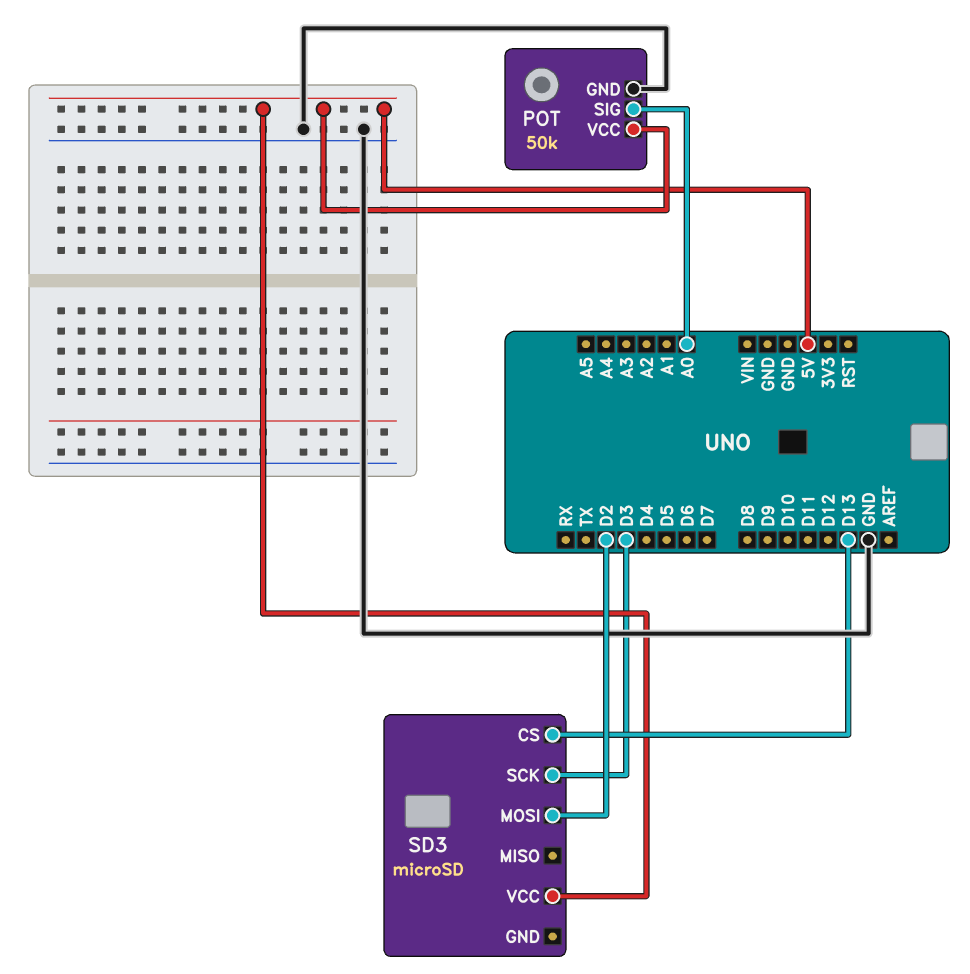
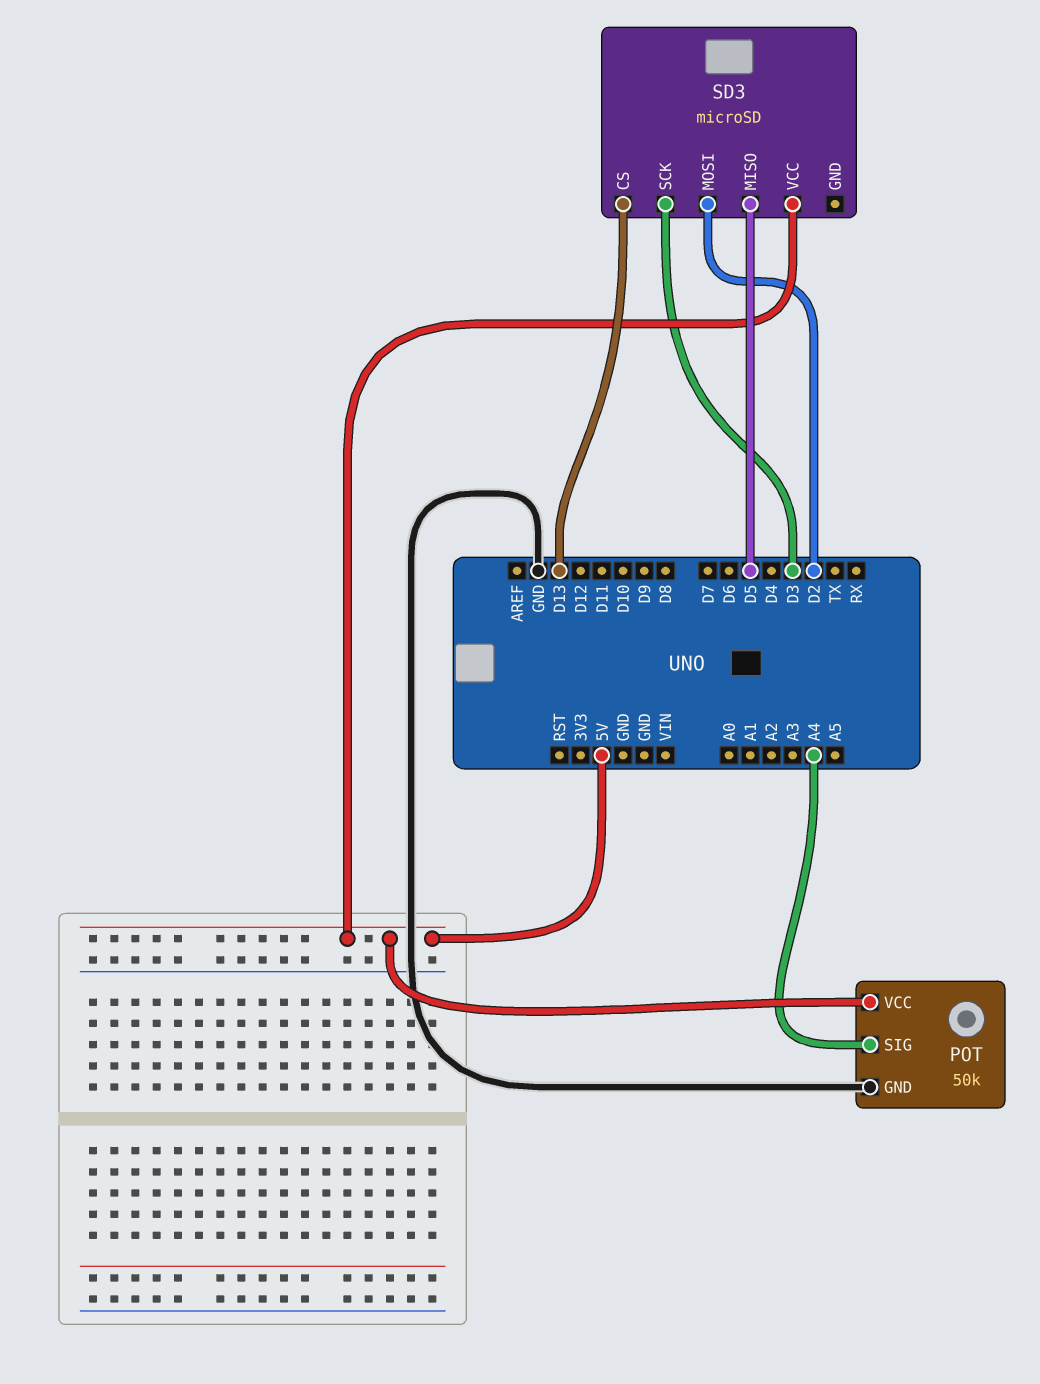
POT pin SIG: A0 -> A4
SD3 pin MISO: none -> D5

